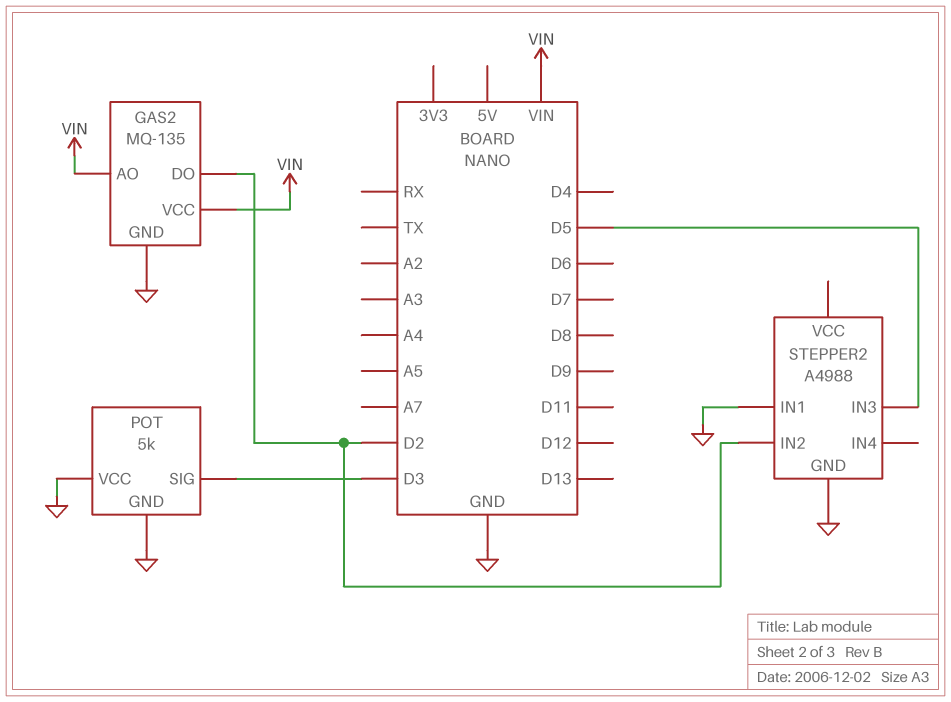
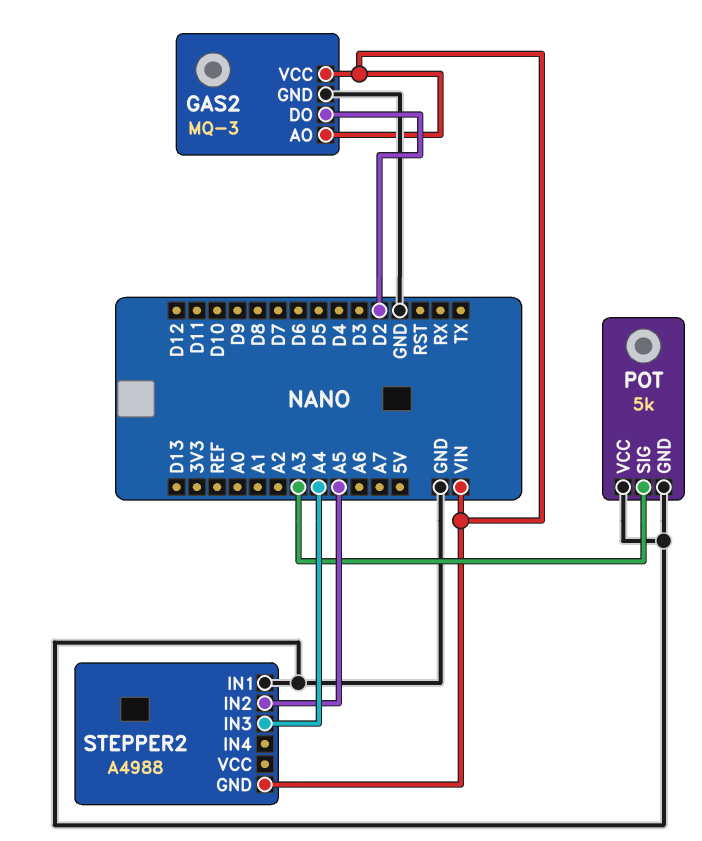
GAS2: MQ-135 -> MQ-3
POT pin SIG: D3 -> A3
STEPPER2 pin GND: GND -> VIN
STEPPER2 pin IN2: D2 -> A5
STEPPER2 pin IN3: D5 -> A4

